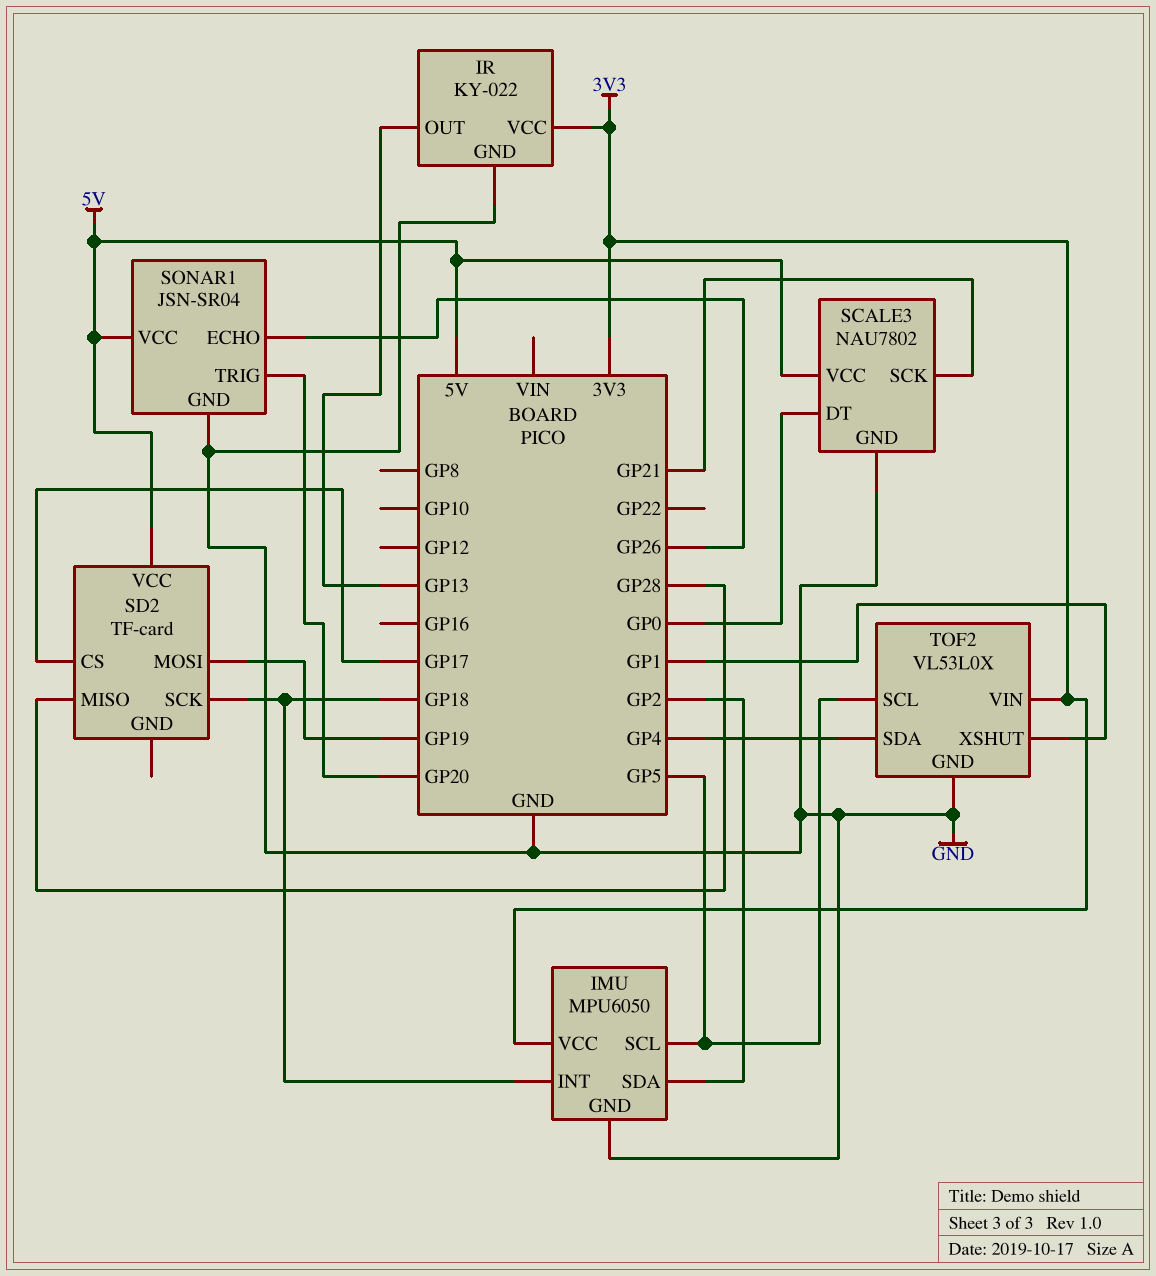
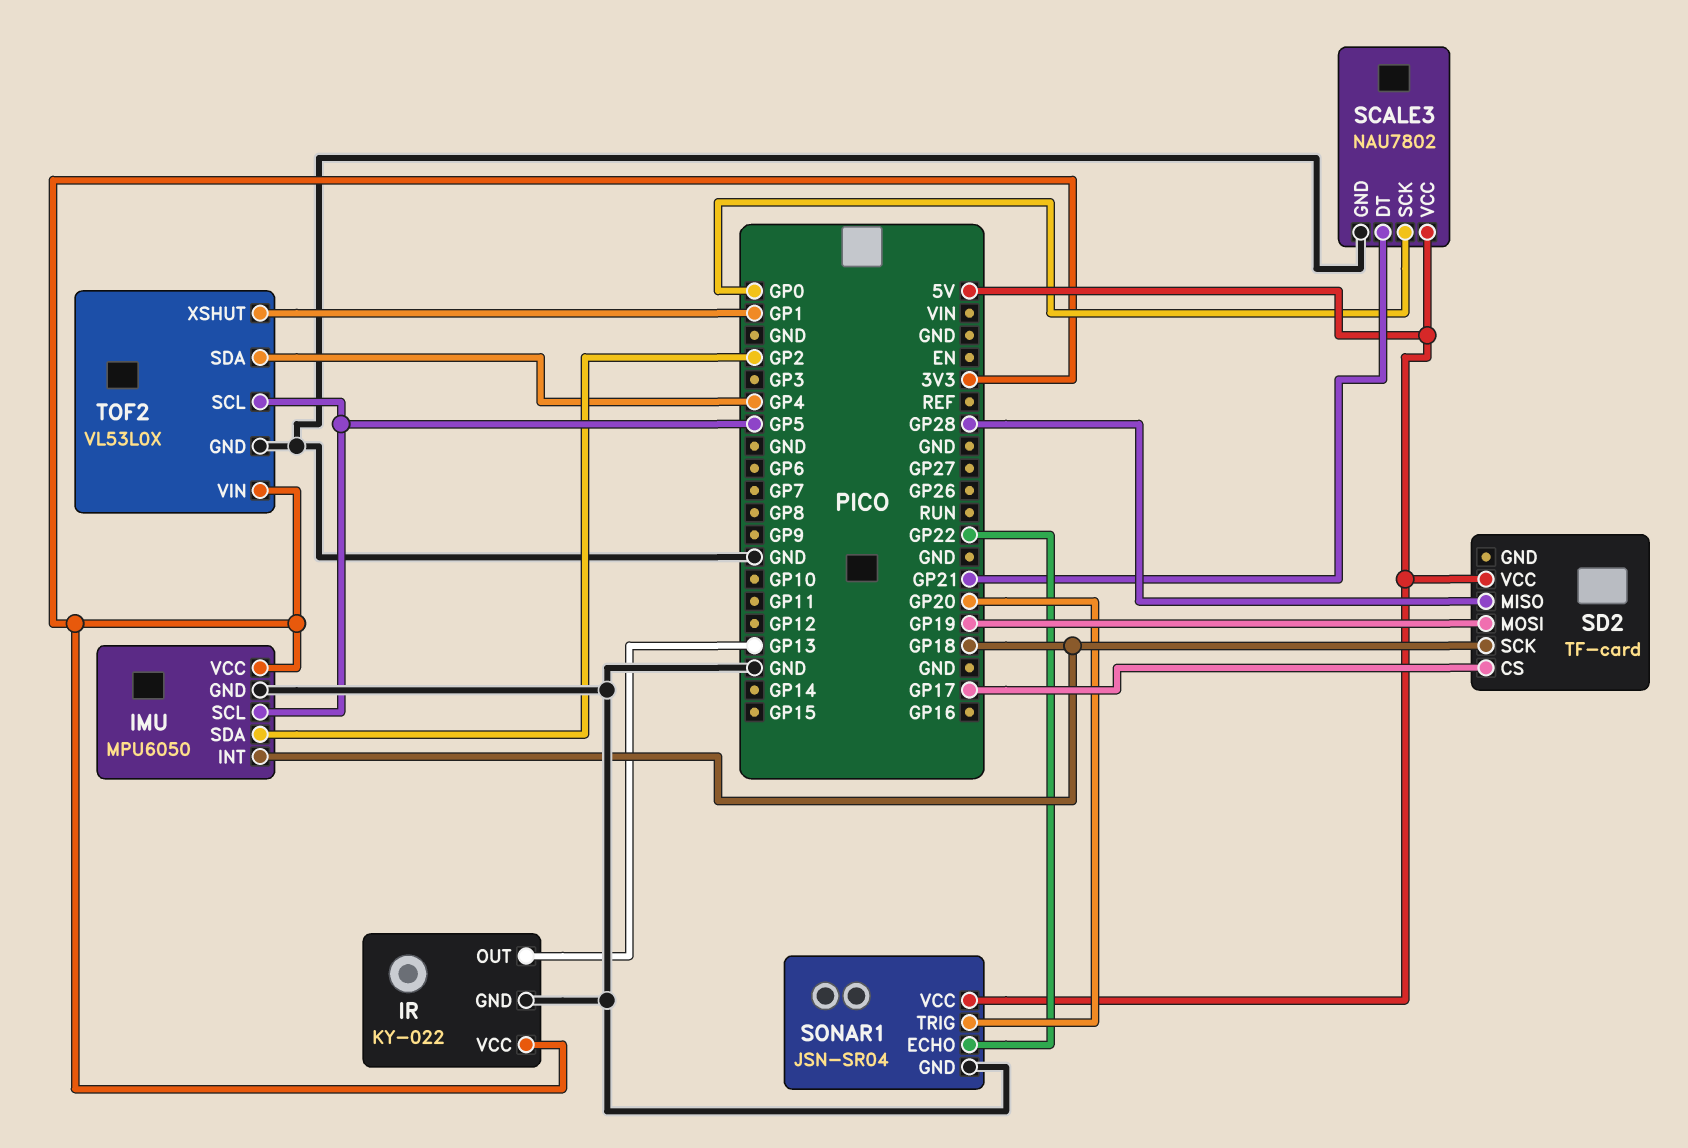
SCALE3 pin DT: GP0 -> GP21
SCALE3 pin SCK: GP21 -> GP0
SONAR1 pin ECHO: GP26 -> GP22

